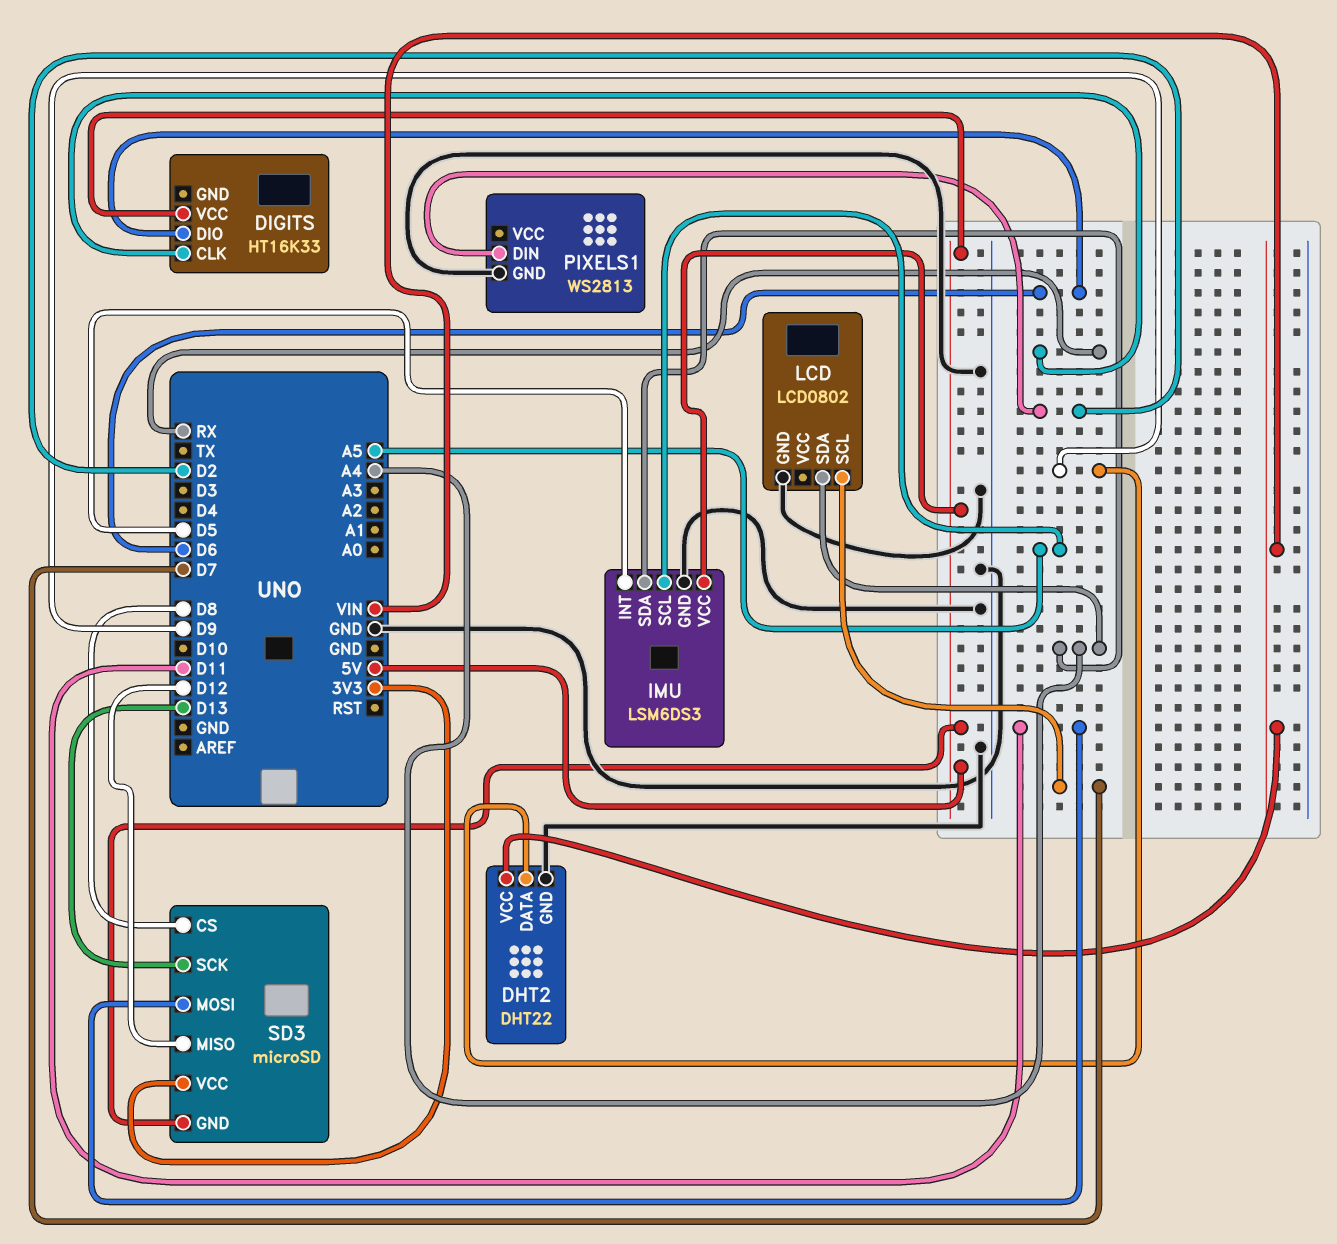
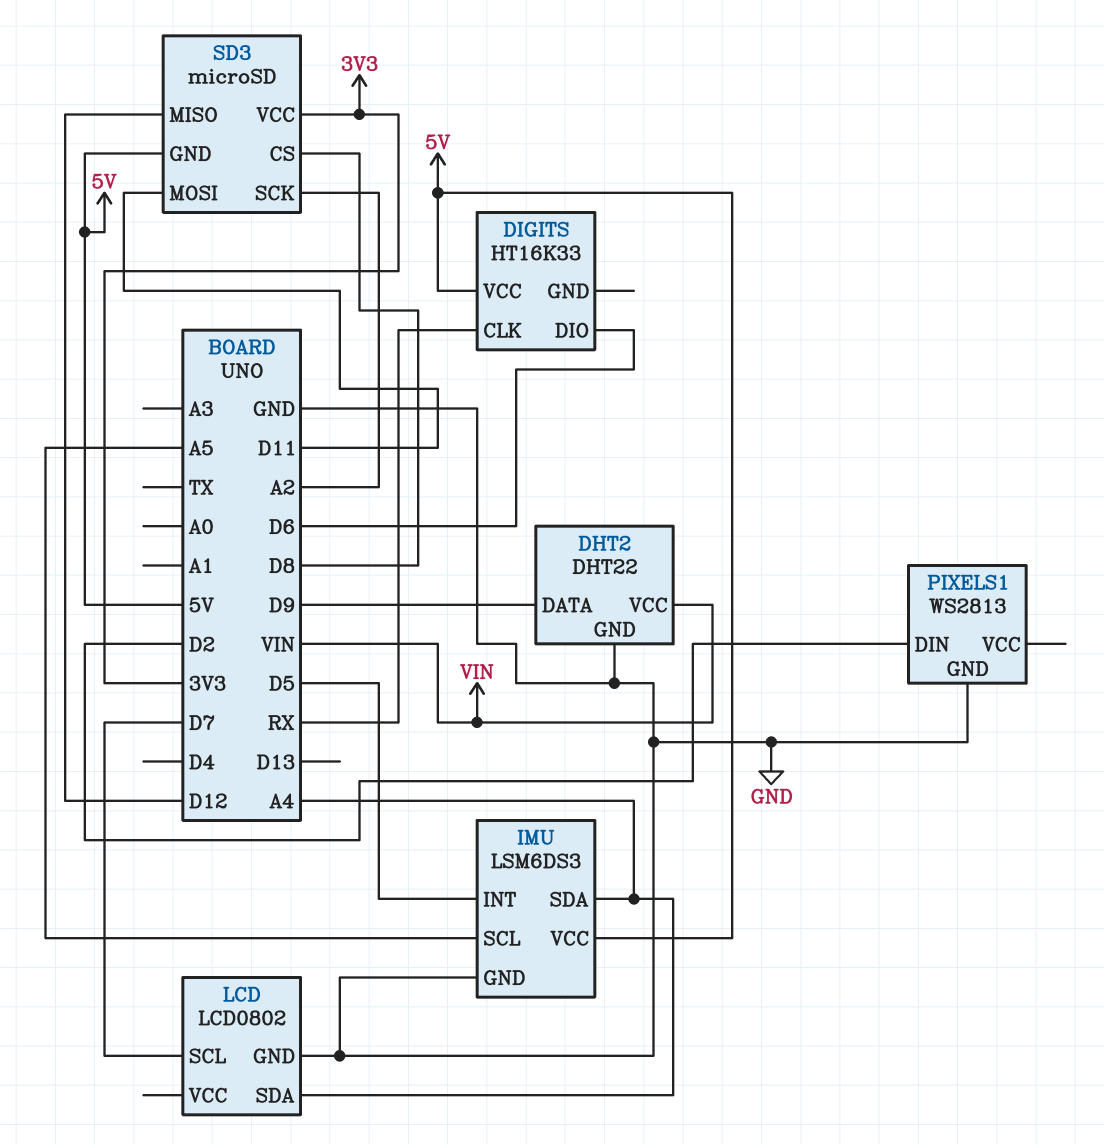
SD3 pin SCK: D13 -> A2

